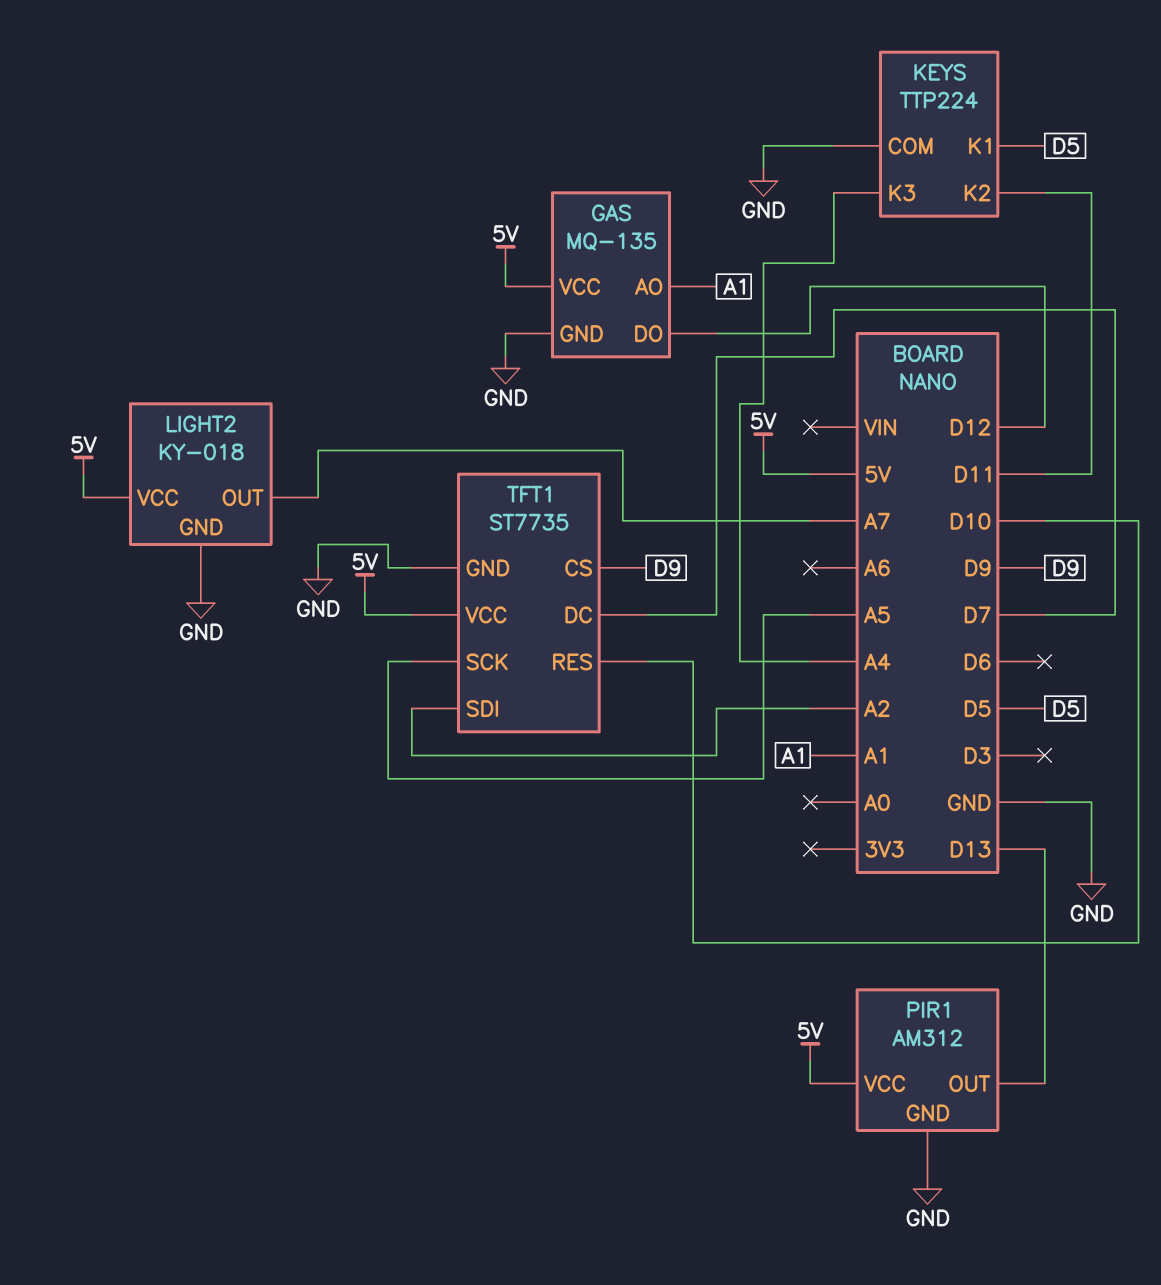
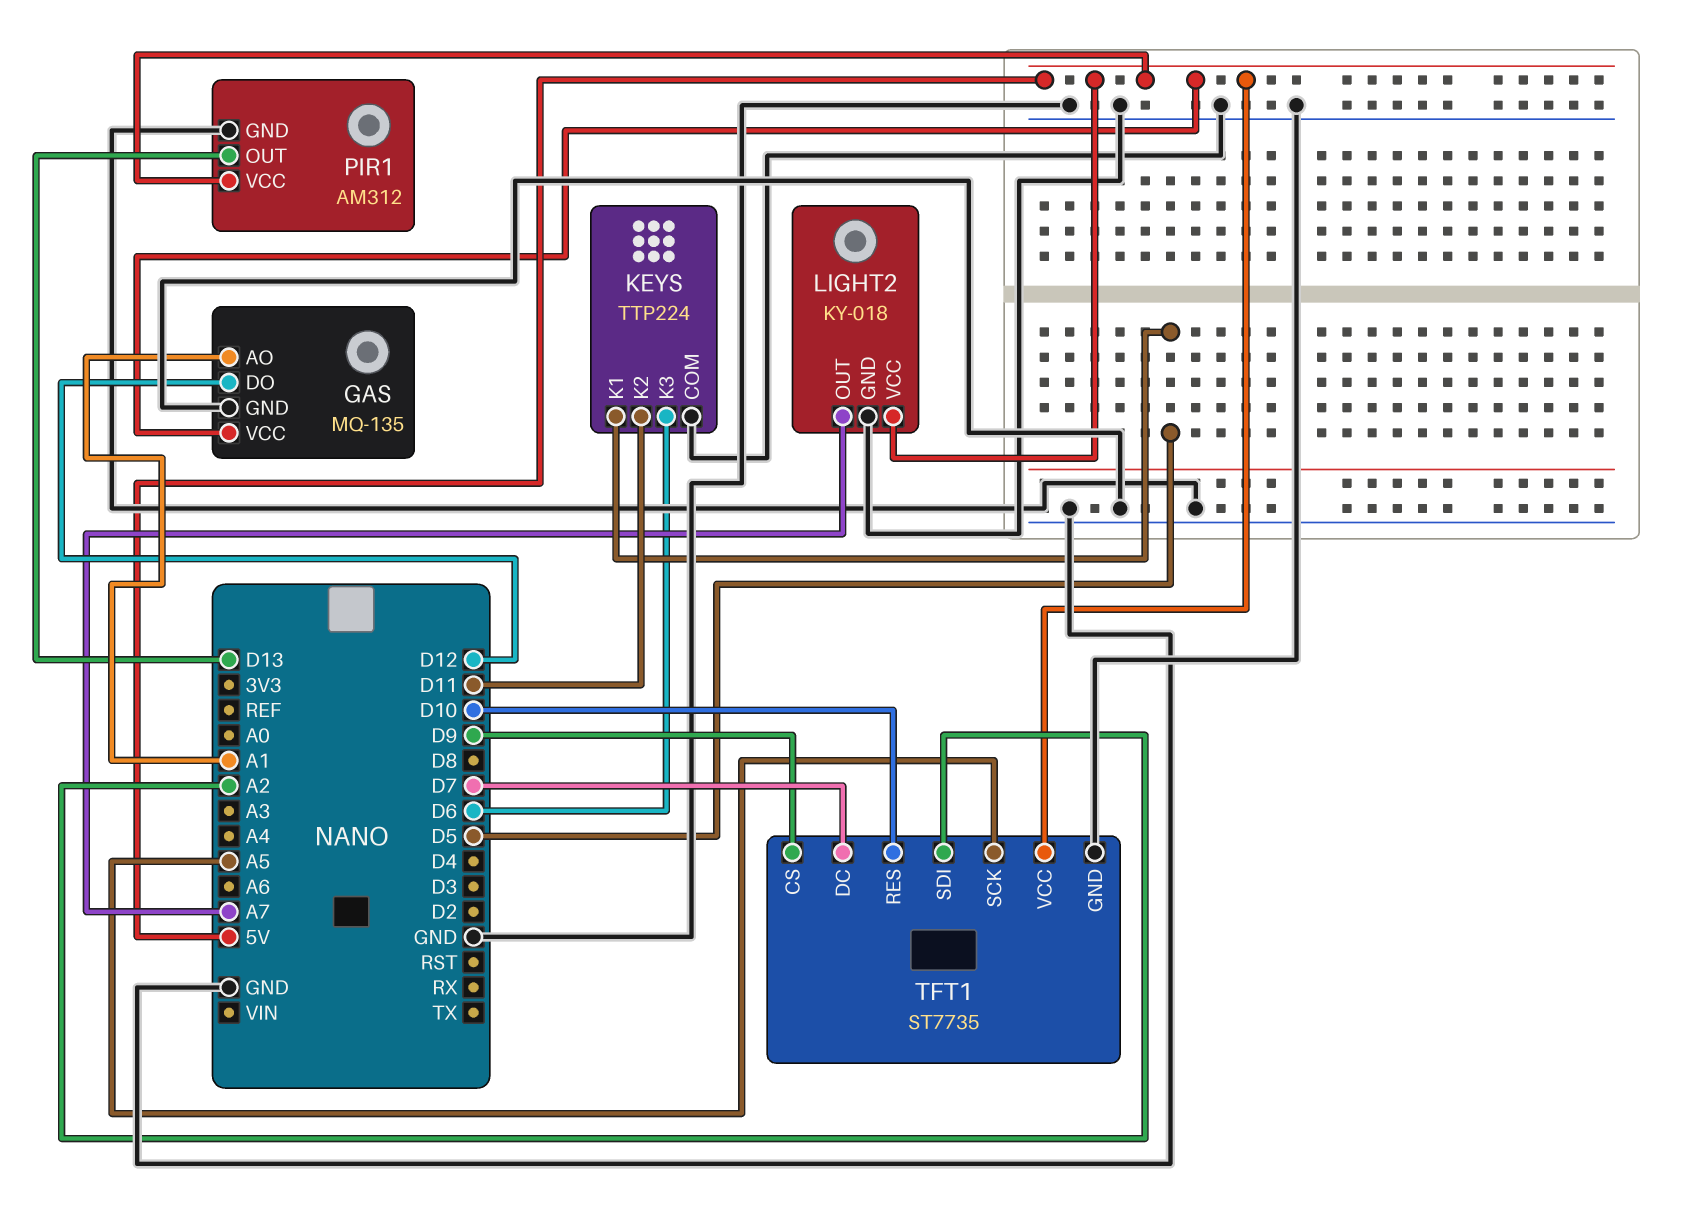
KEYS pin K3: A4 -> D6

